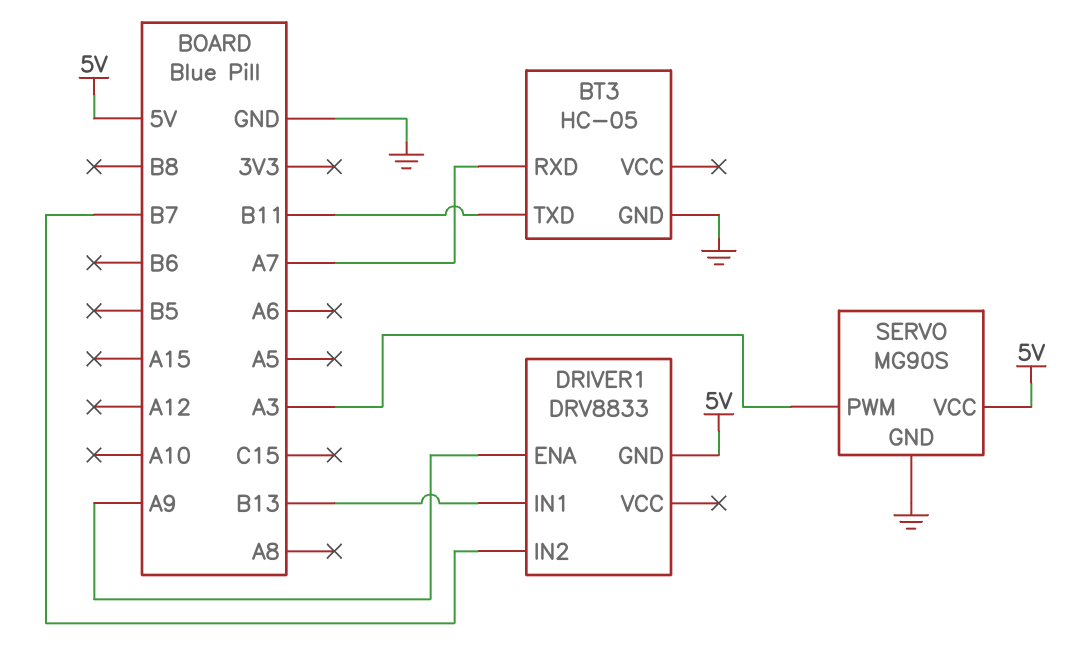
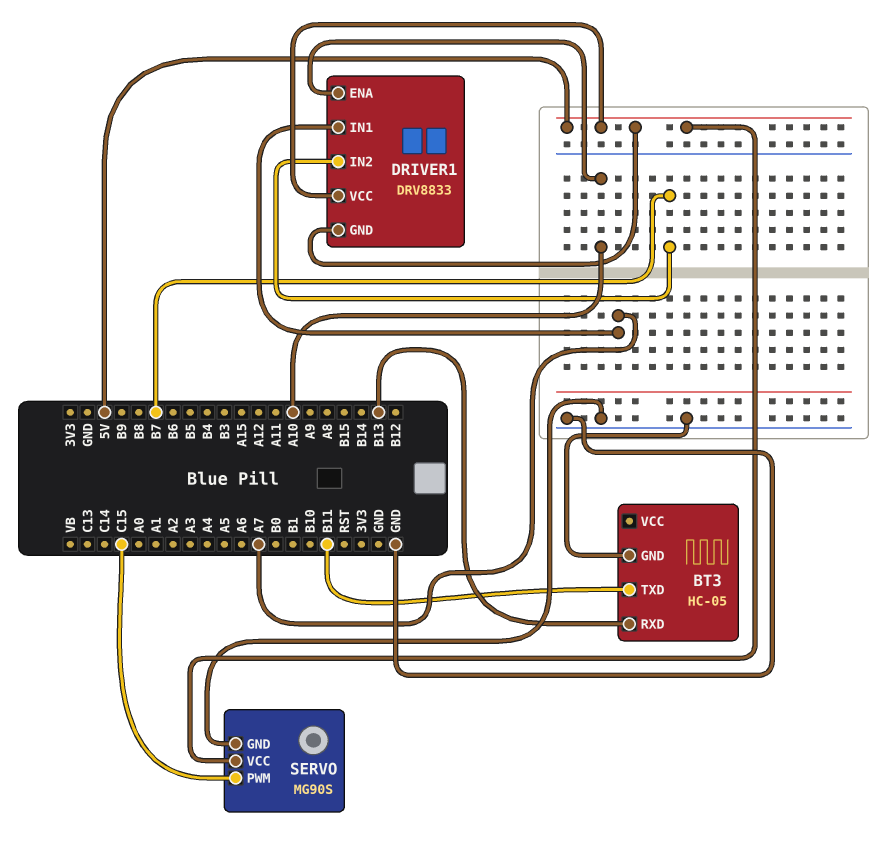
BT3 pin RXD: A7 -> B13
DRIVER1 pin ENA: A9 -> A10
DRIVER1 pin IN1: B13 -> A7
DRIVER1 pin VCC: none -> 5V
SERVO pin PWM: A3 -> C15

